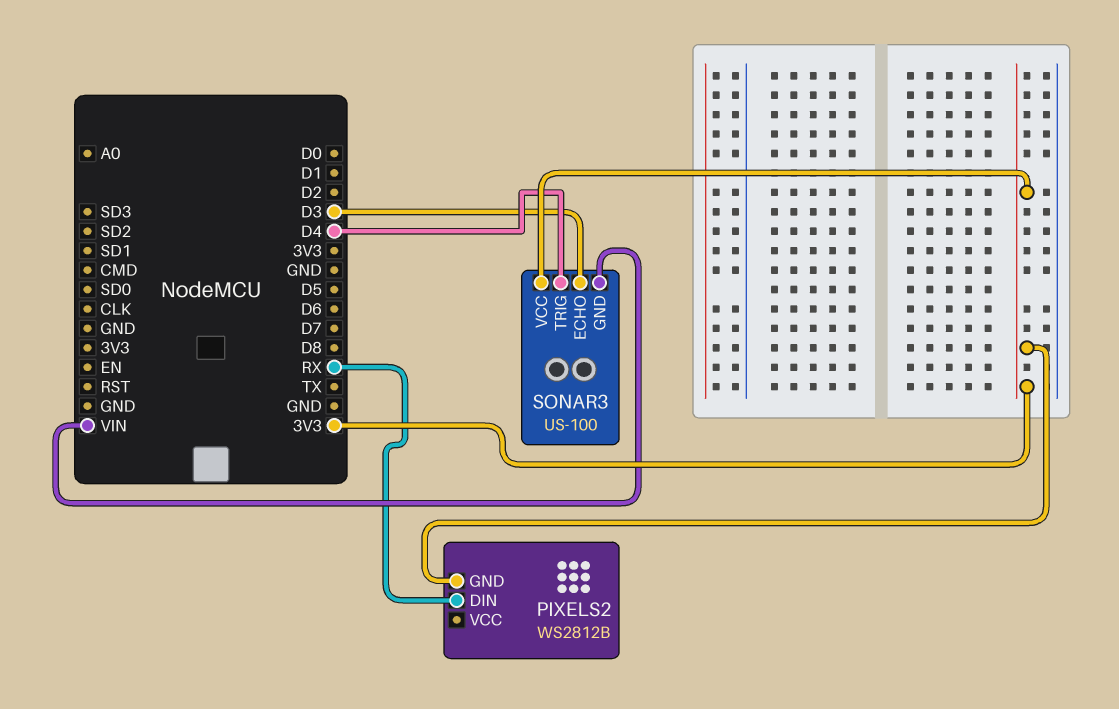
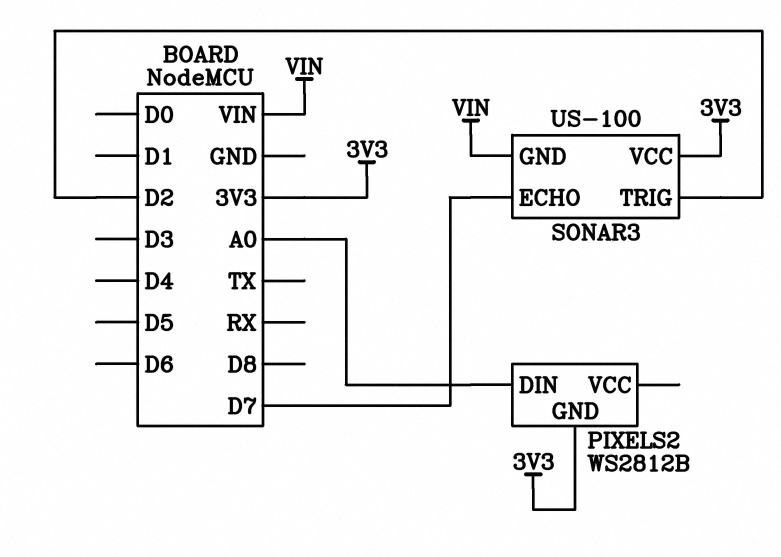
PIXELS2 pin DIN: RX -> A0
SONAR3 pin ECHO: D3 -> D7
SONAR3 pin TRIG: D4 -> D2

